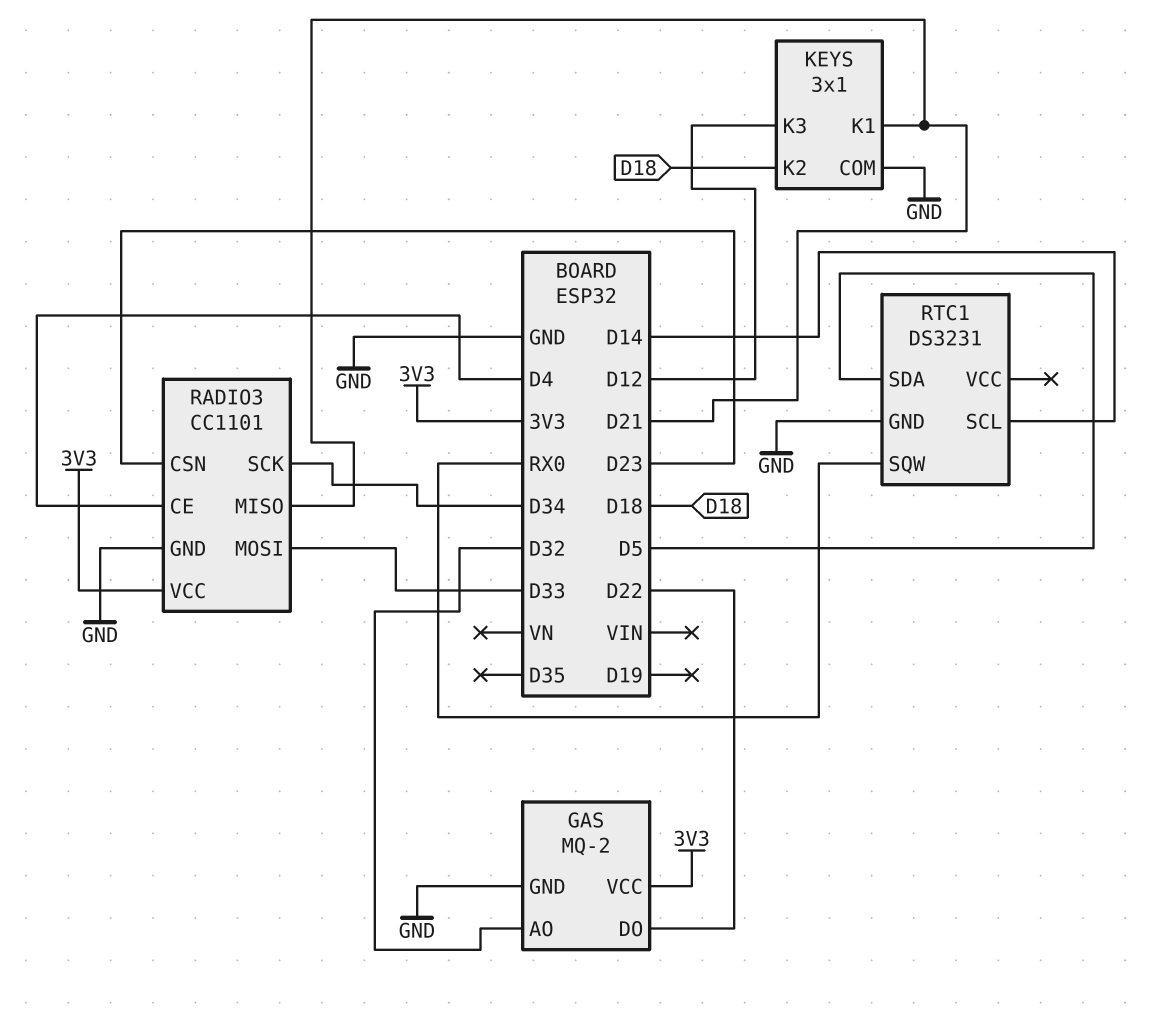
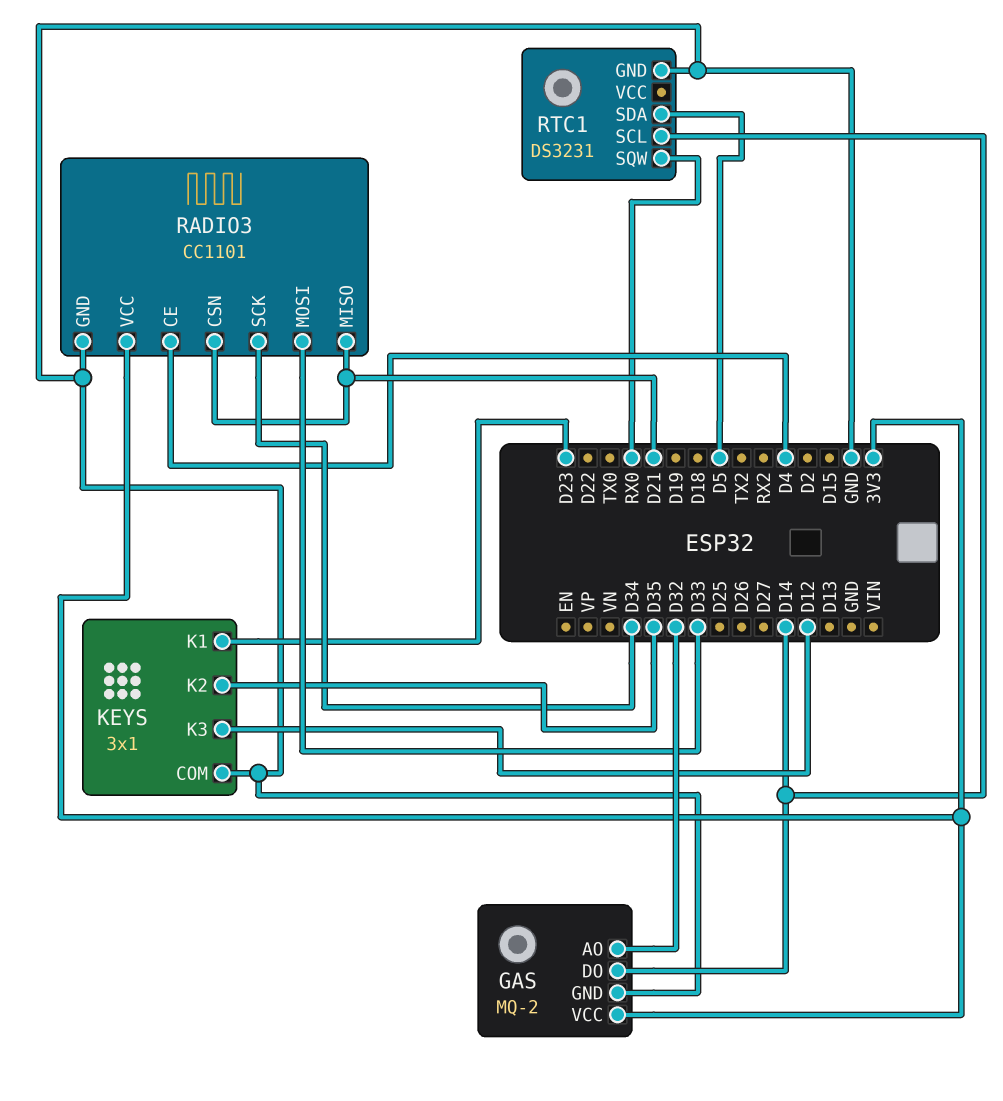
GAS pin DO: D22 -> D14
KEYS pin K1: D21 -> D23
KEYS pin K2: D18 -> D35
RADIO3 pin CSN: D23 -> D21

